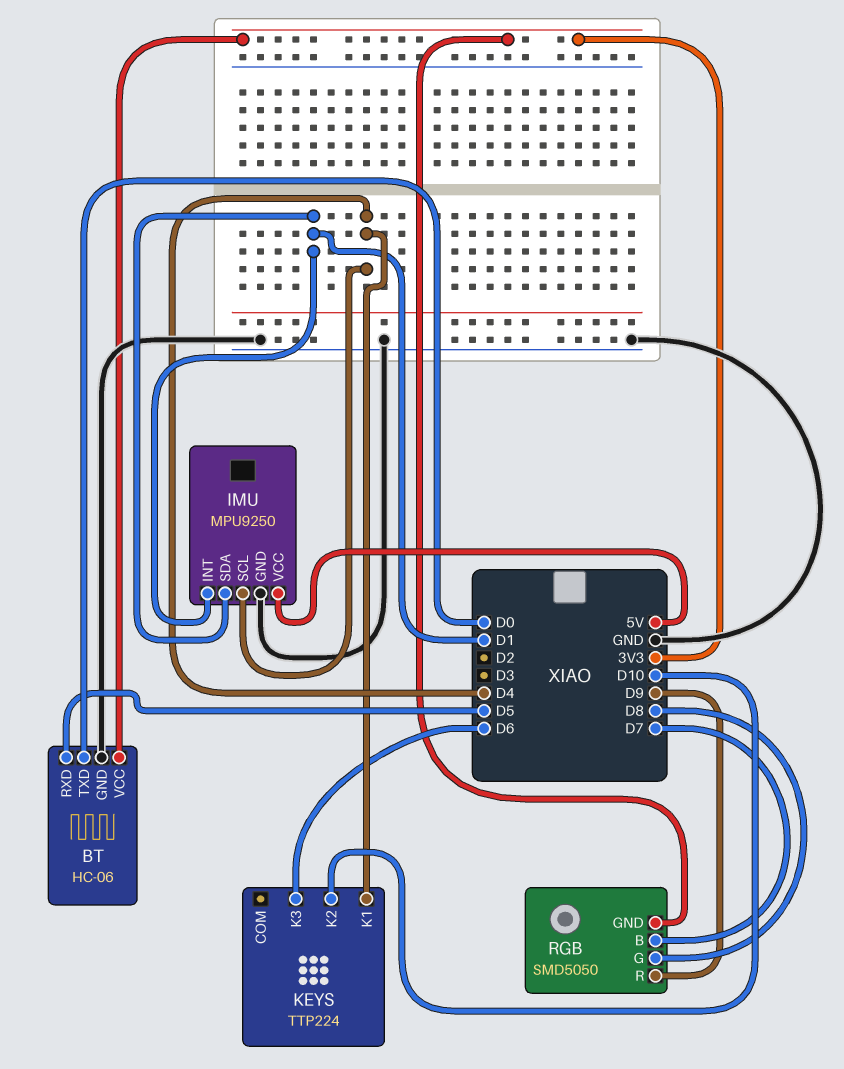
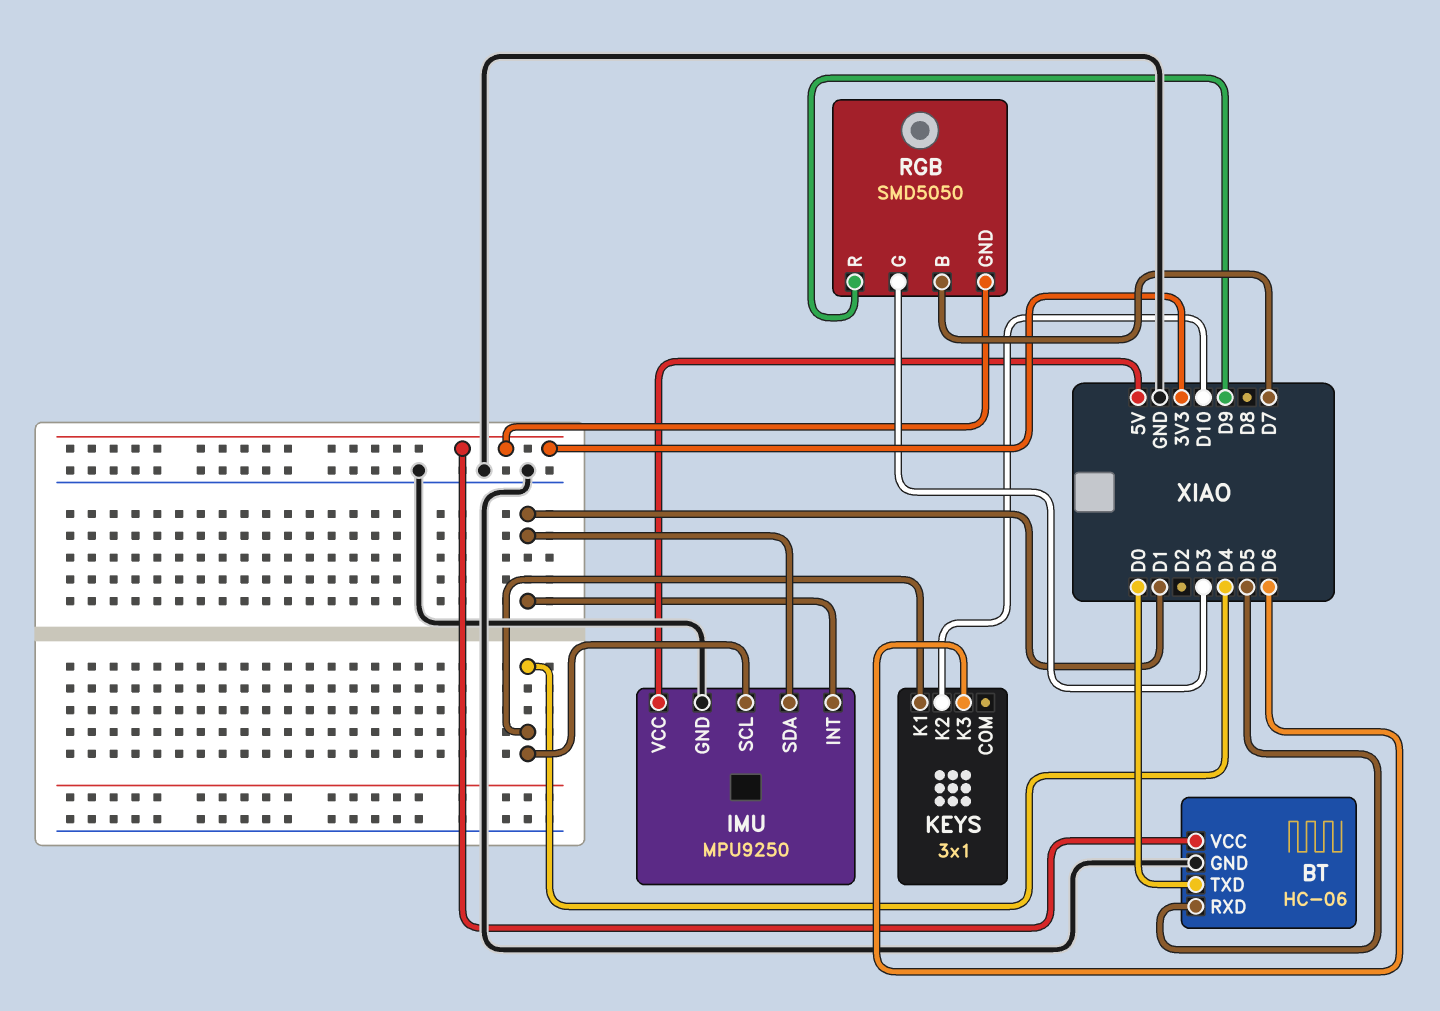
KEYS: TTP224 -> 3x1
RGB pin G: D8 -> D3

